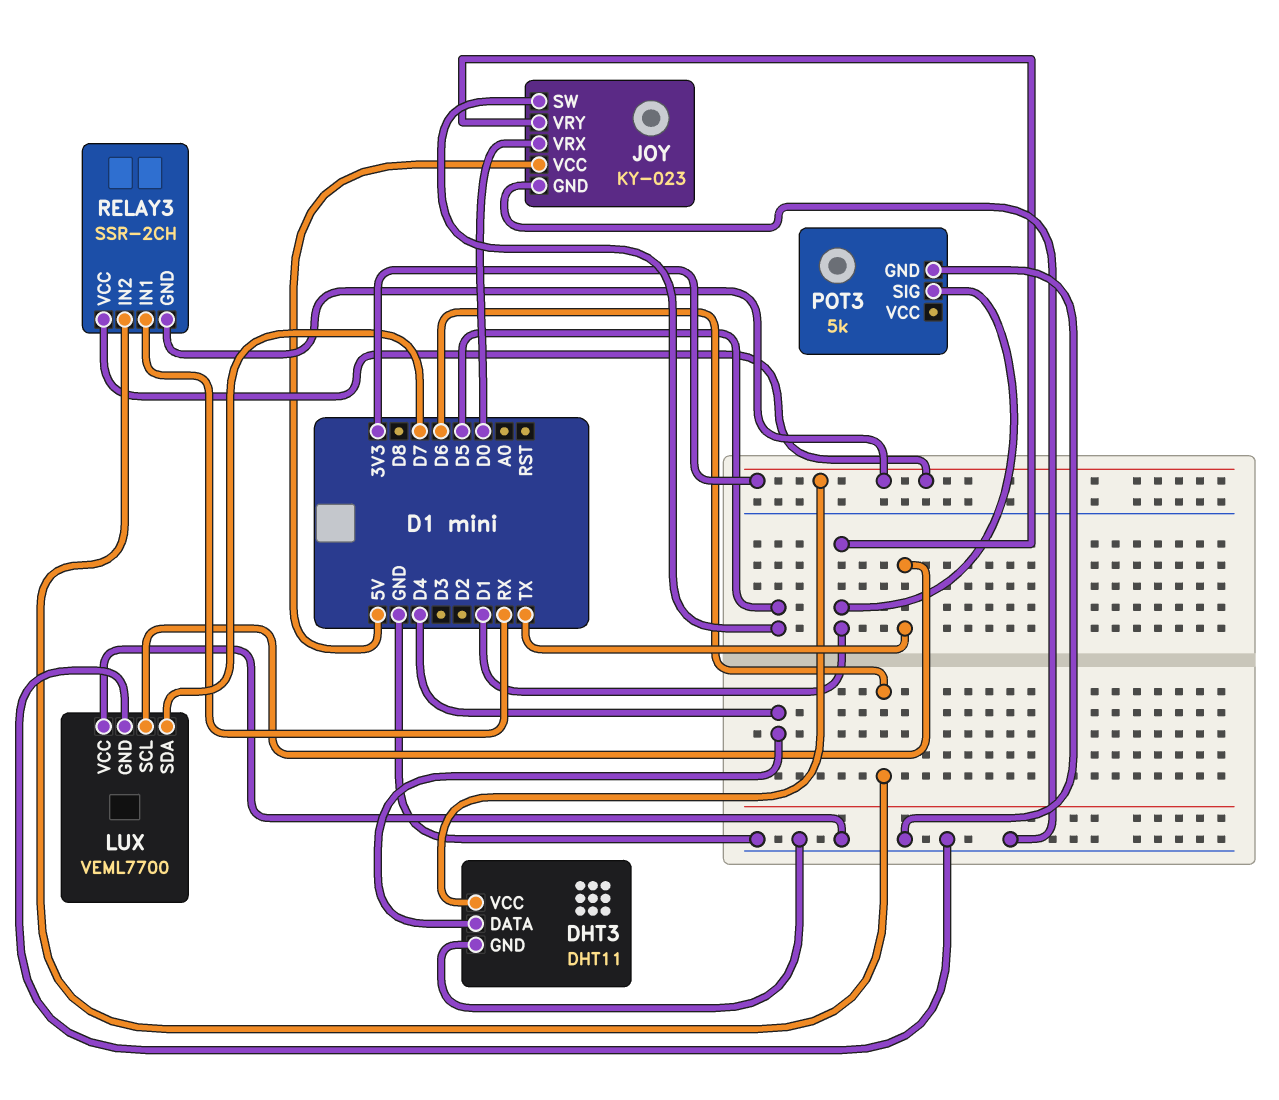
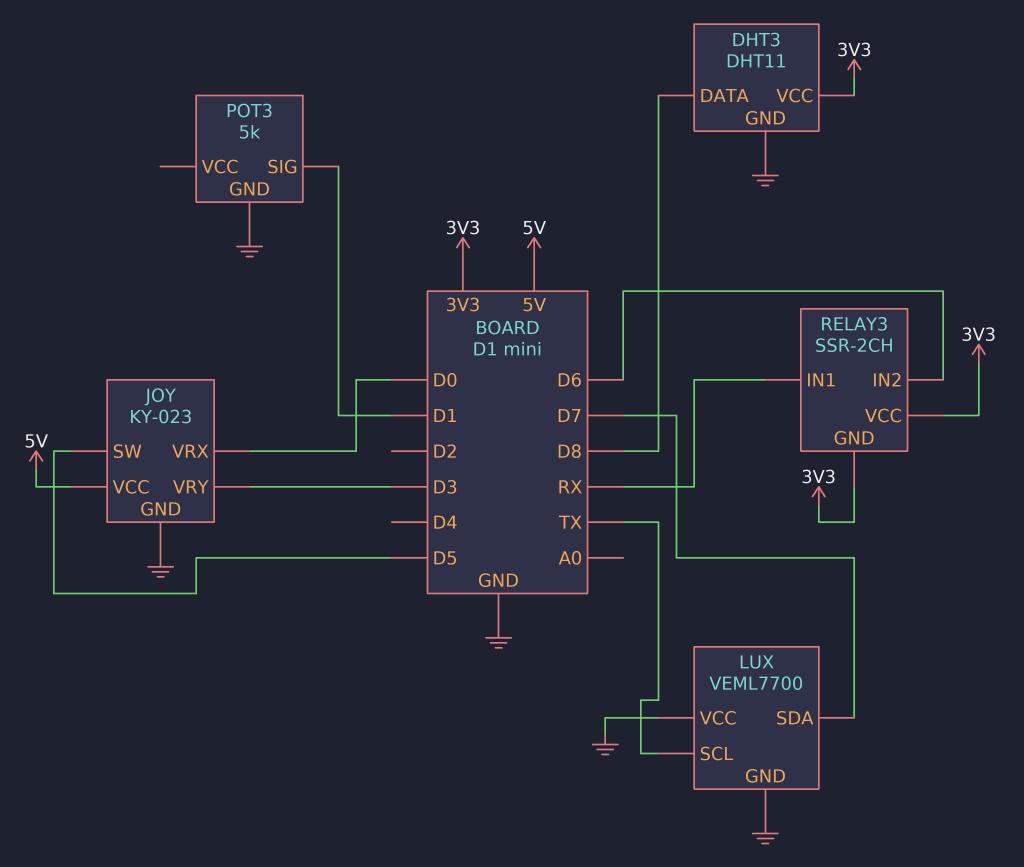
DHT3 pin DATA: D4 -> D8
JOY pin VRY: D1 -> D3

